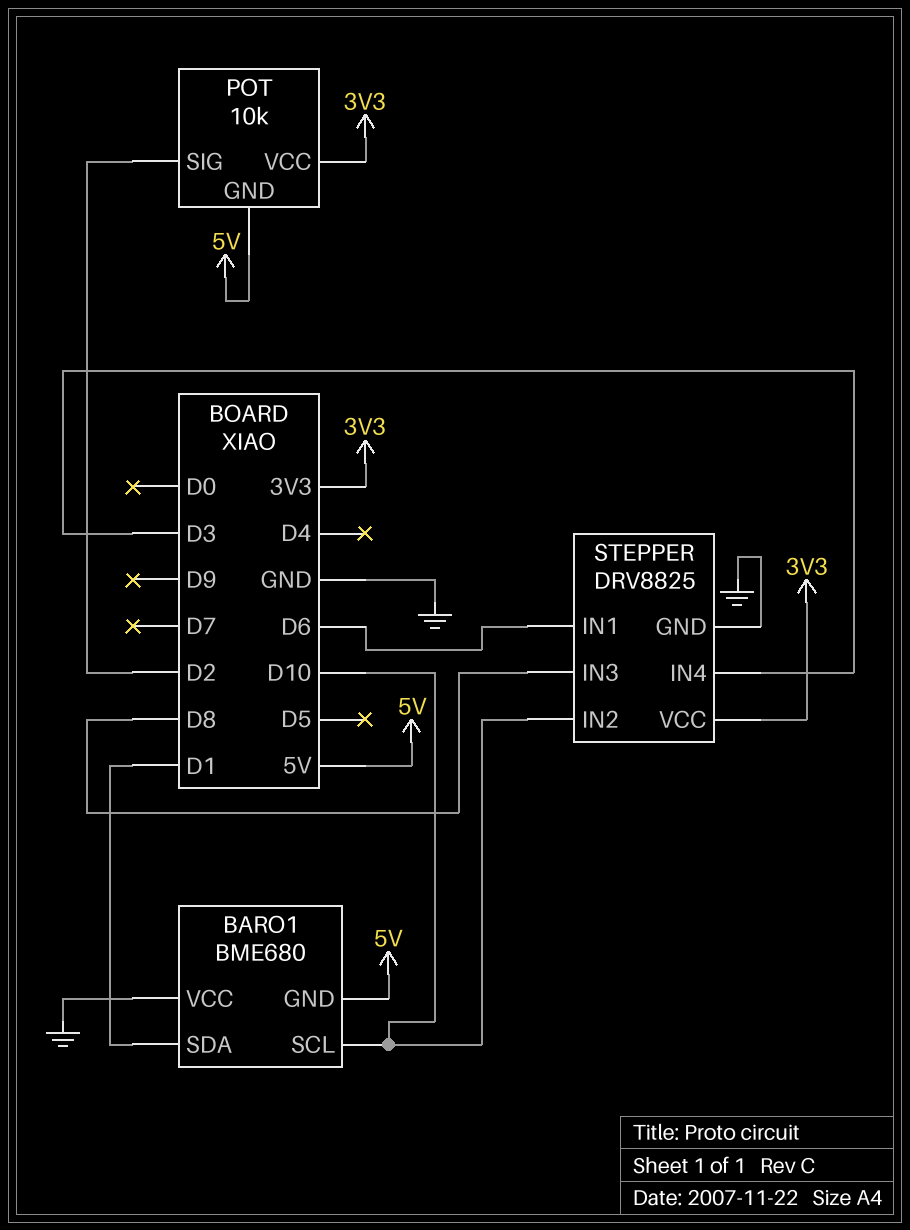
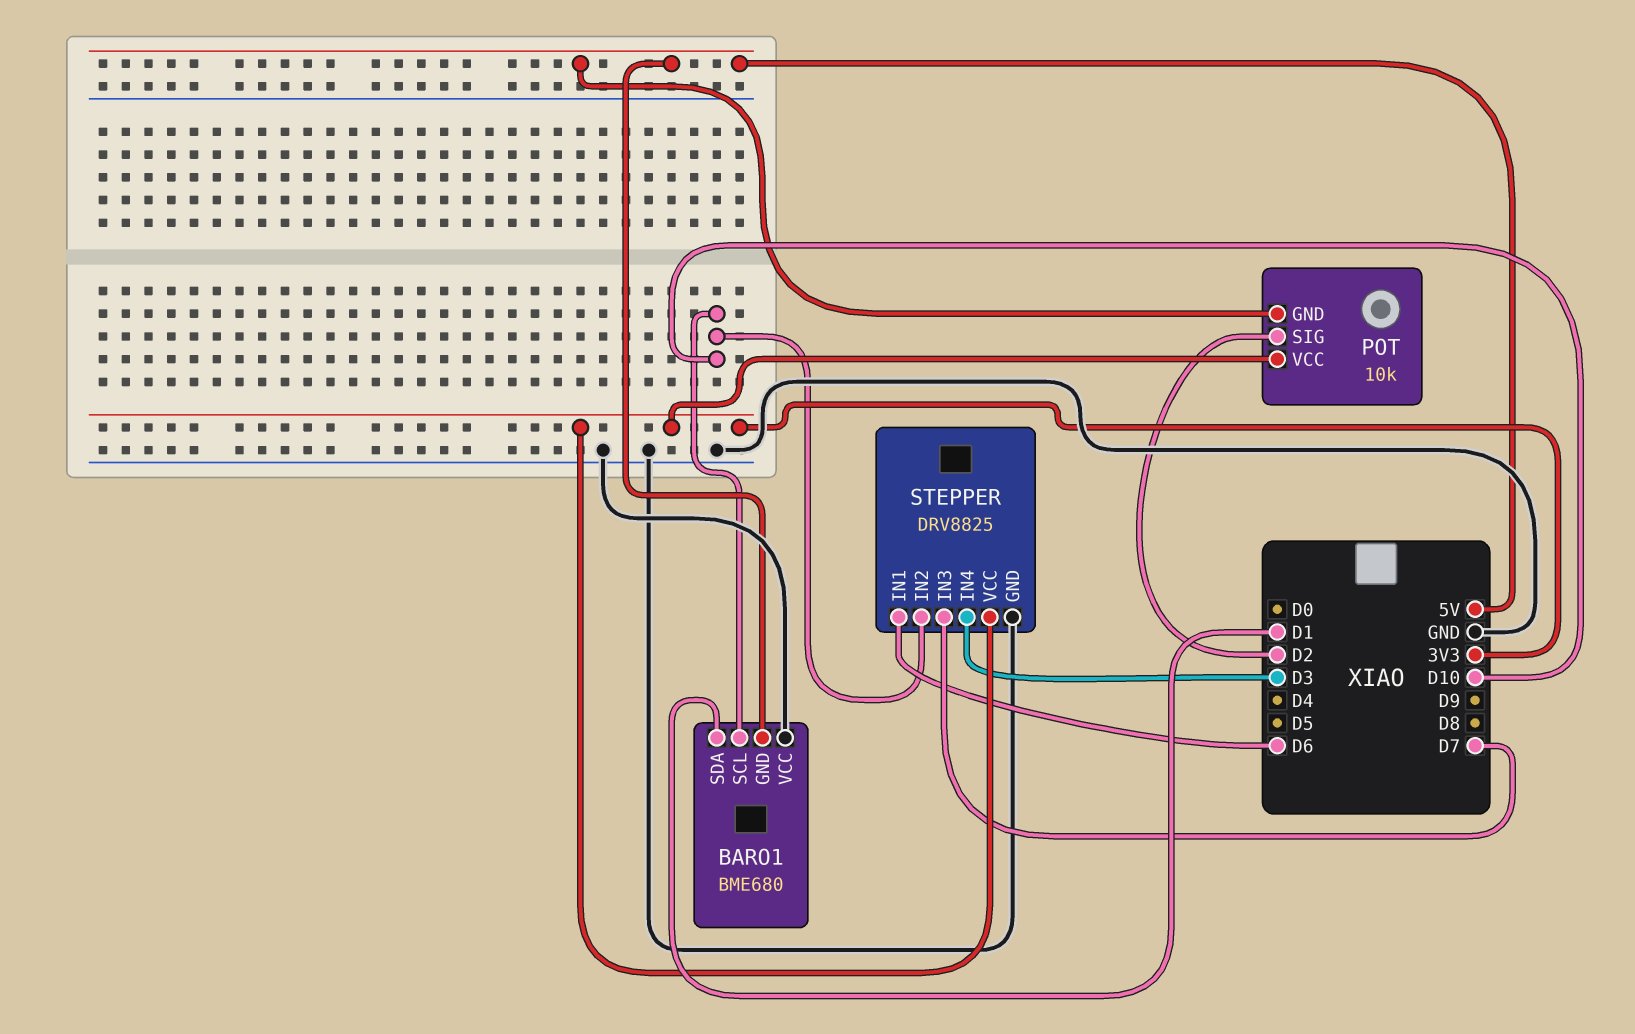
STEPPER pin IN3: D8 -> D7

